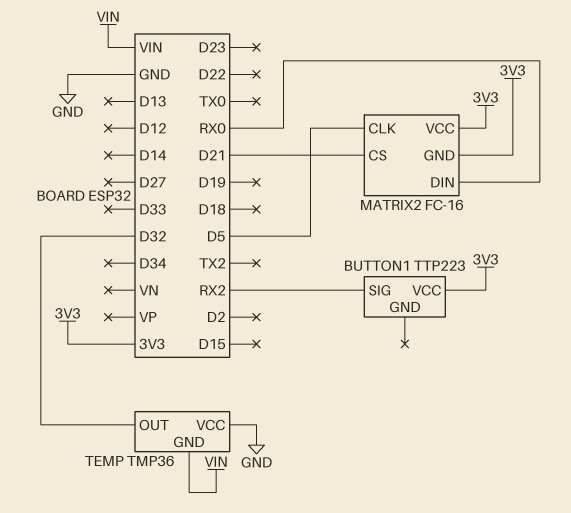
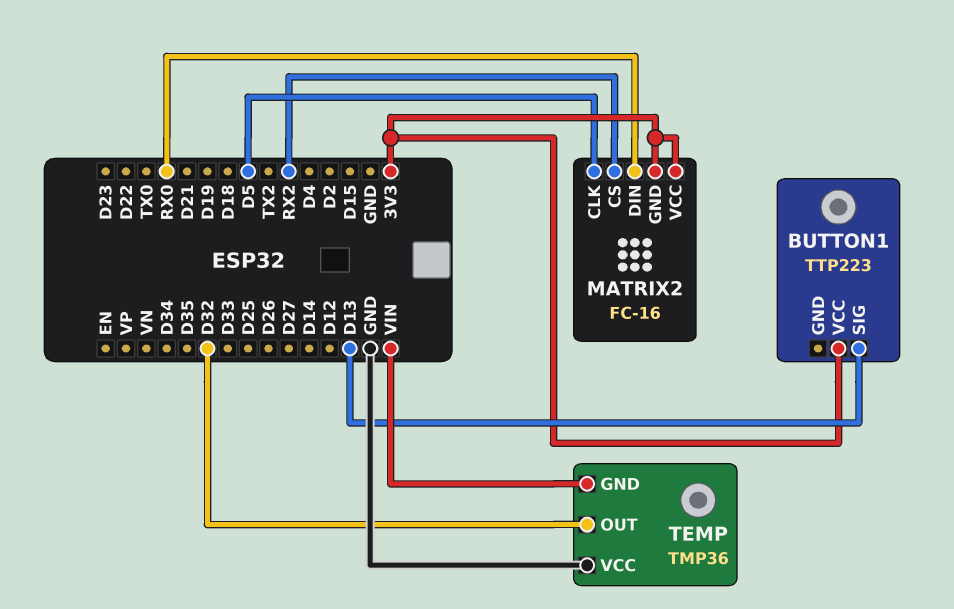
BUTTON1 pin SIG: RX2 -> D13
MATRIX2 pin CS: D21 -> RX2

